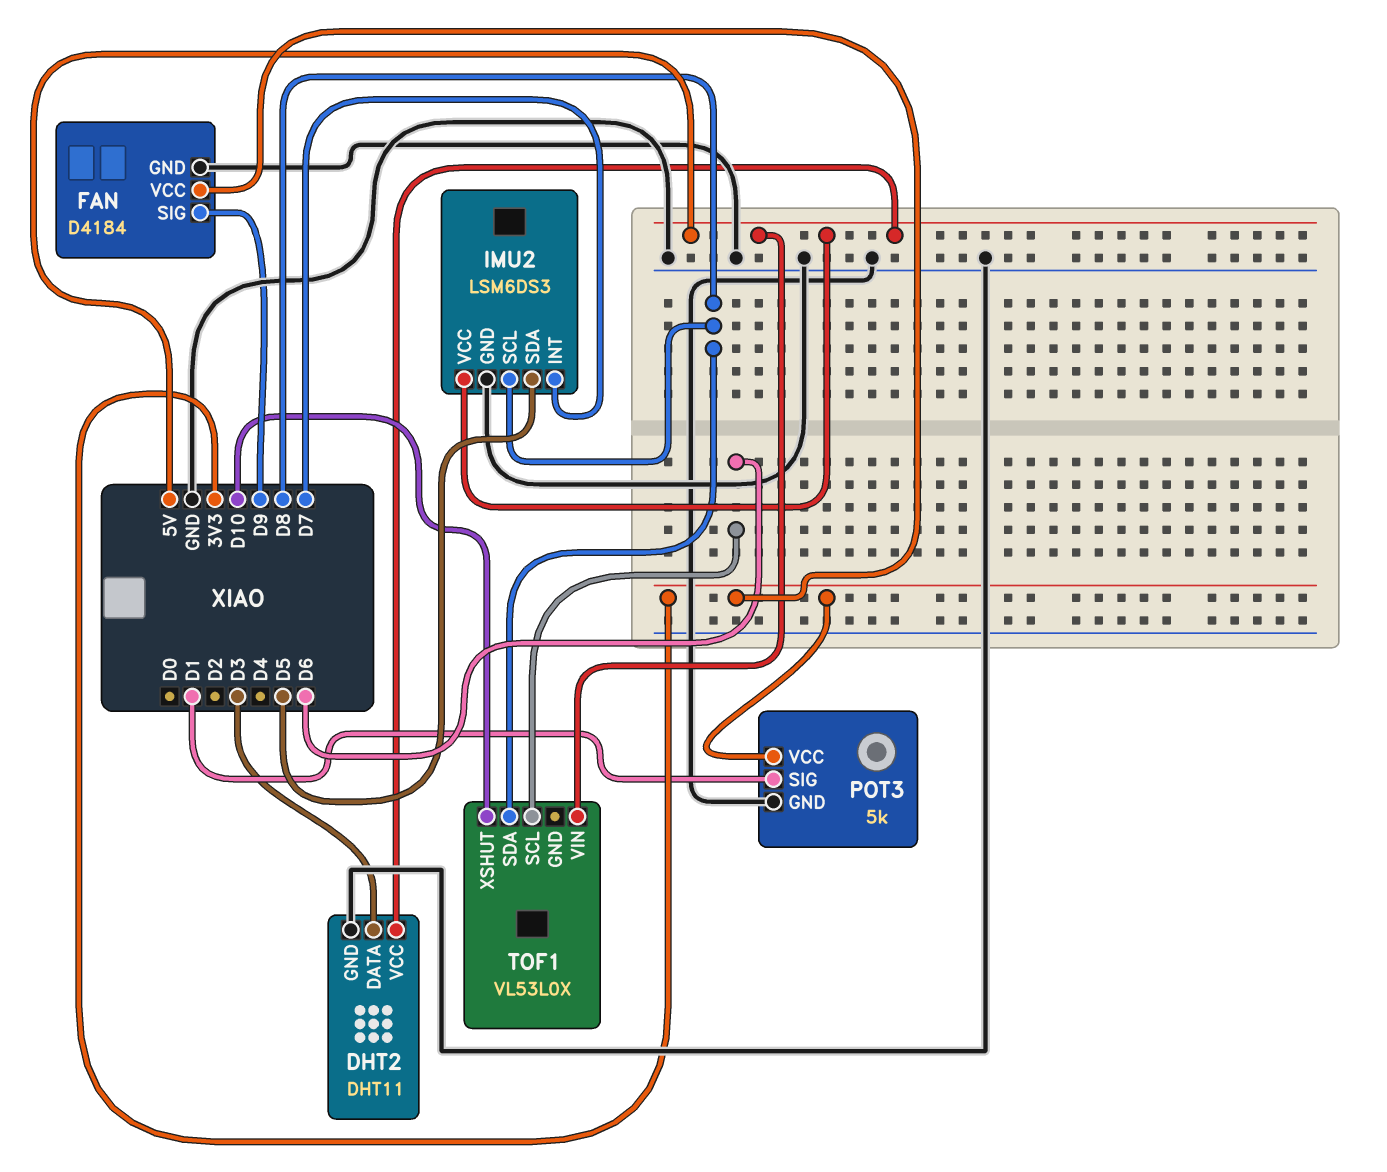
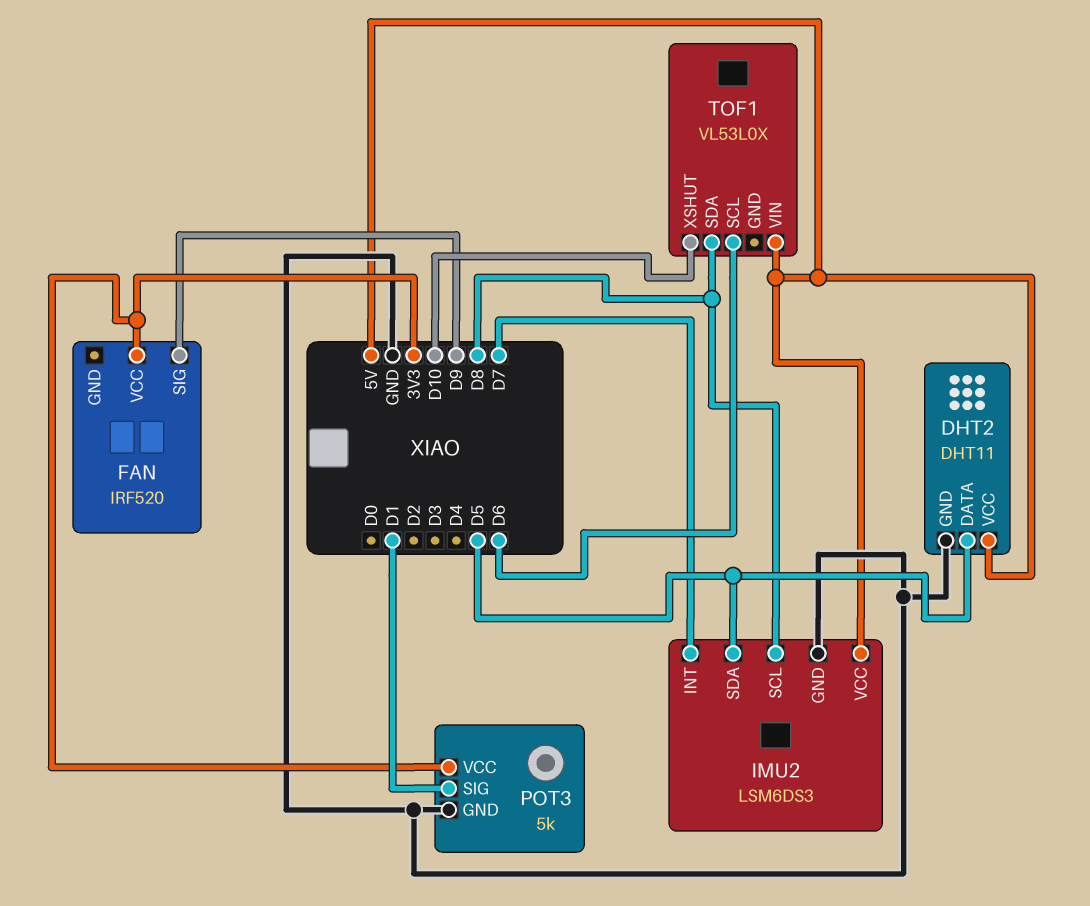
DHT2 pin DATA: D3 -> D5
FAN: D4184 -> IRF520
FAN pin GND: GND -> none

